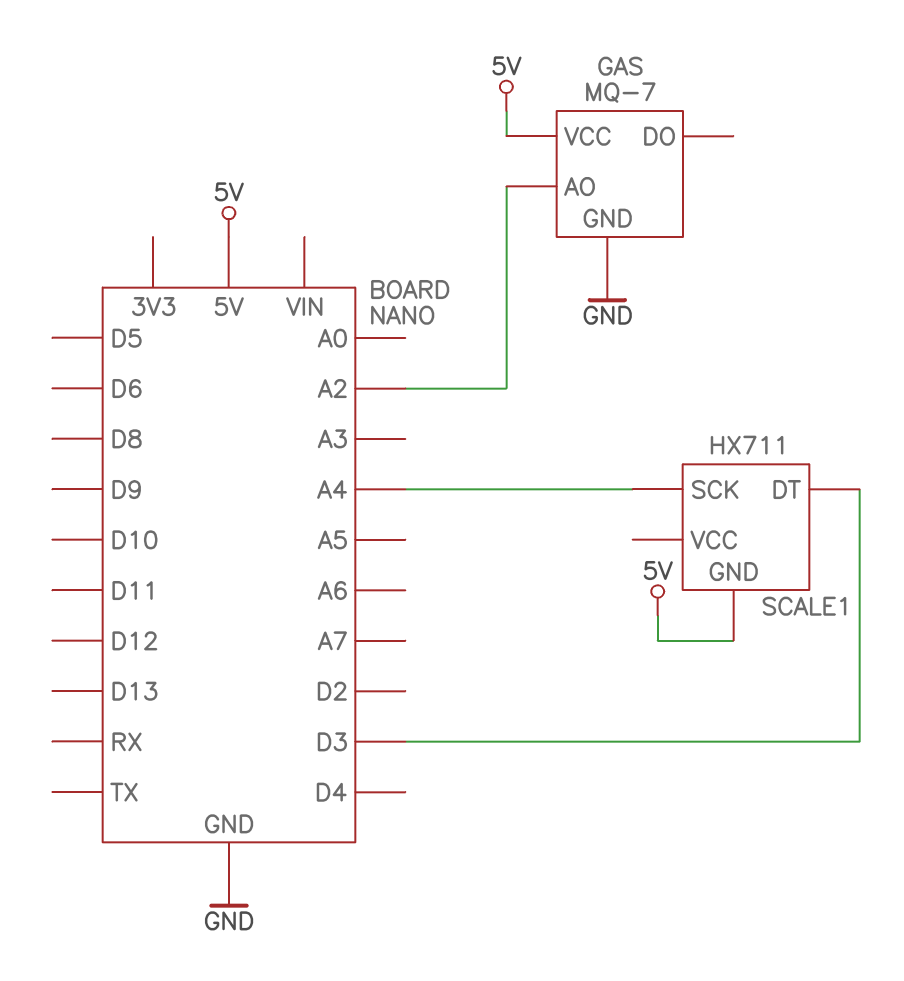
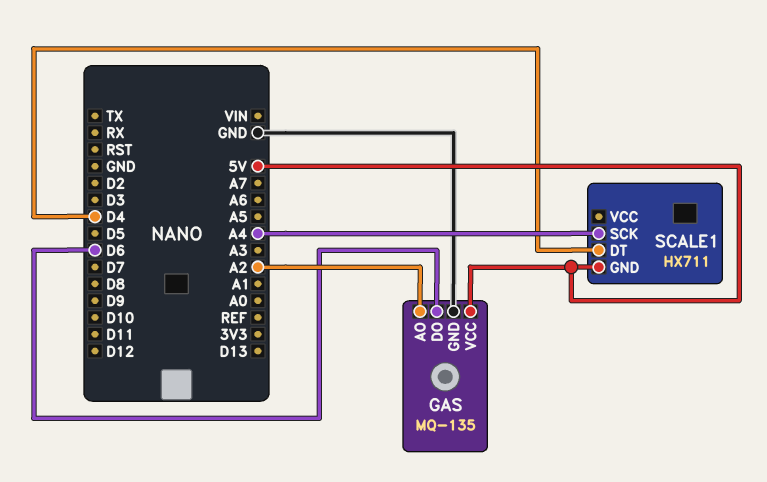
GAS: MQ-7 -> MQ-135
GAS pin DO: none -> D6
SCALE1 pin DT: D3 -> D4

